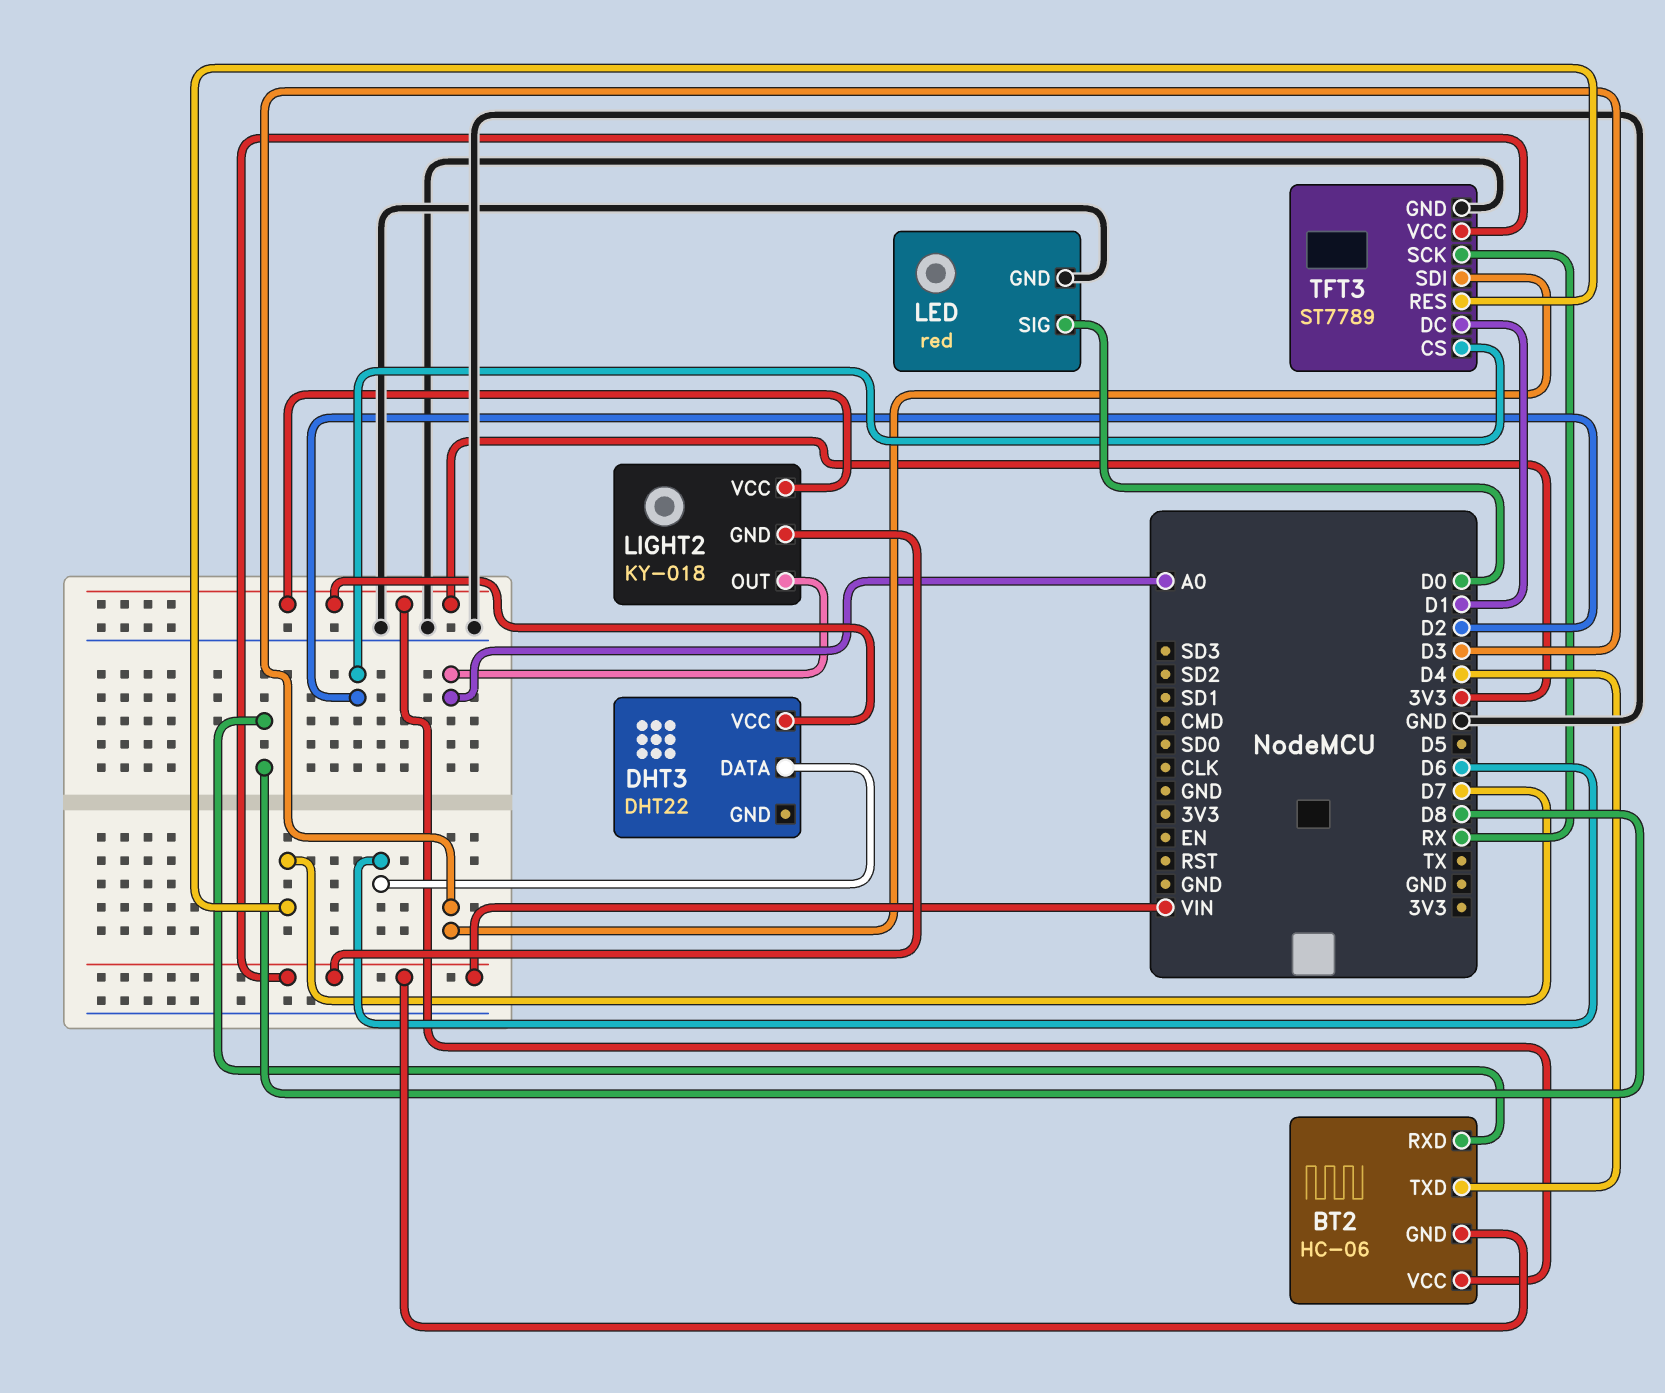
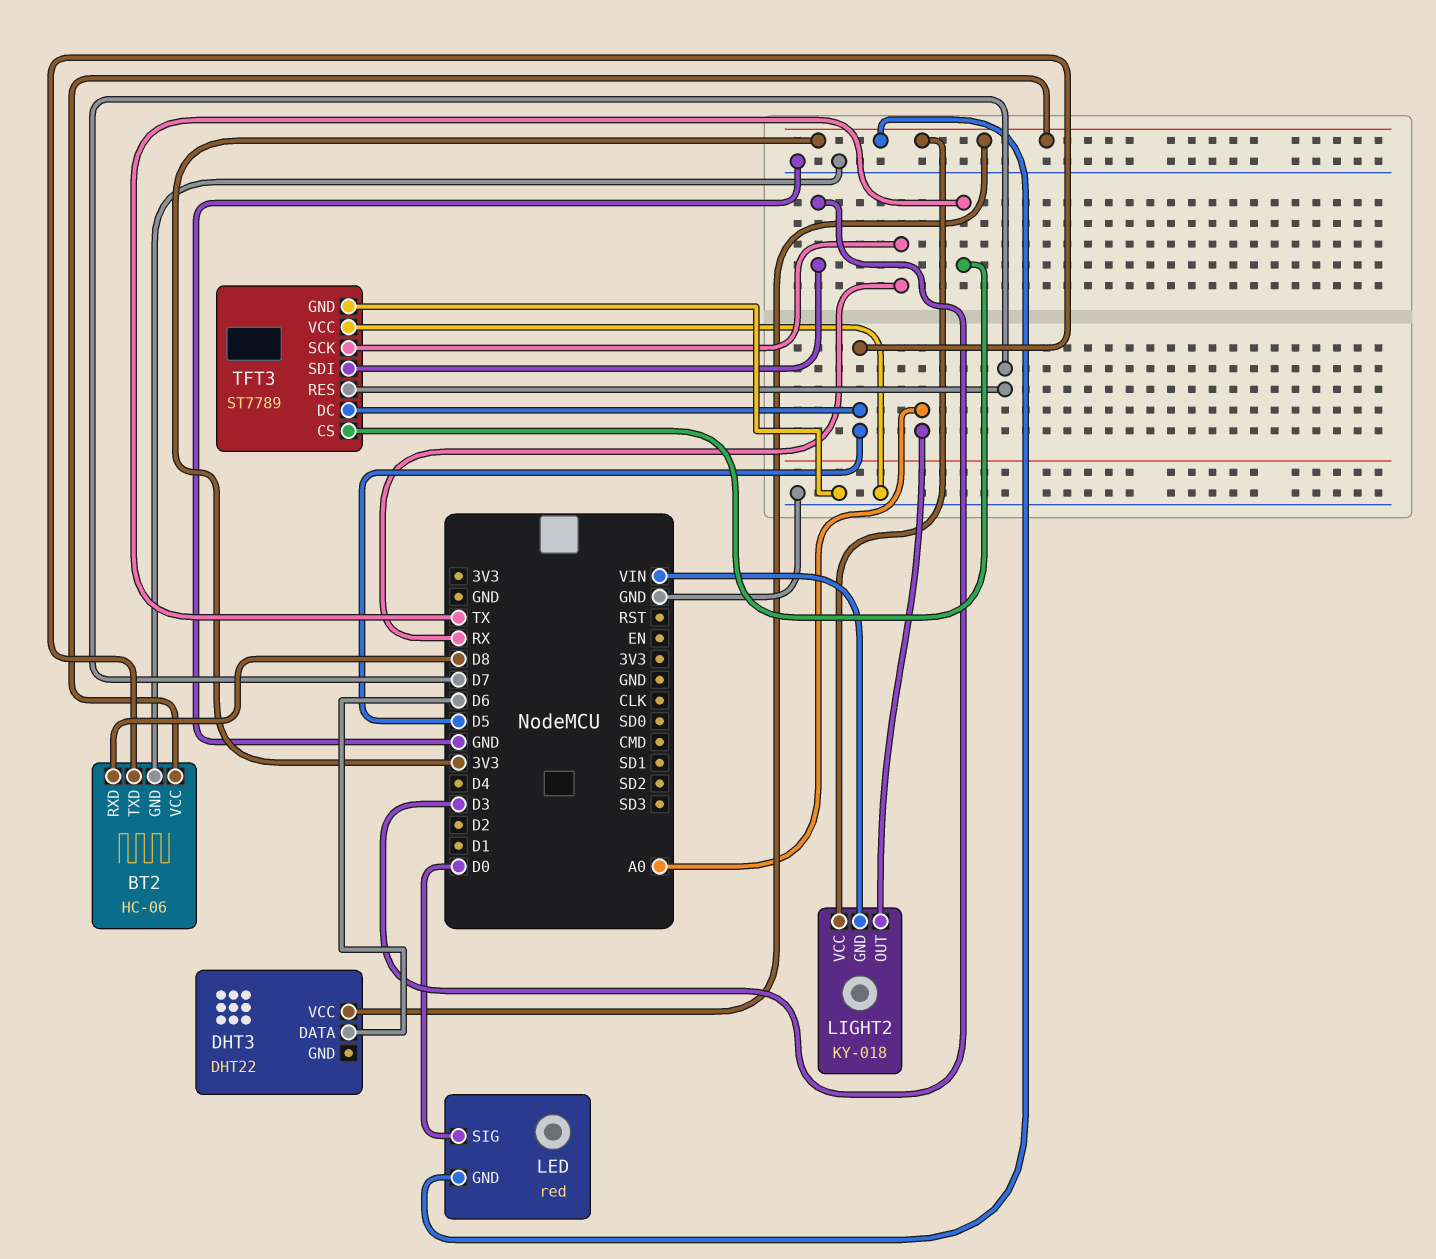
BT2 pin GND: VIN -> GND
BT2 pin TXD: D4 -> D5
LED pin GND: GND -> 3V3
TFT3 pin CS: D2 -> TX
TFT3 pin DC: D1 -> D5
TFT3 pin VCC: VIN -> GND

